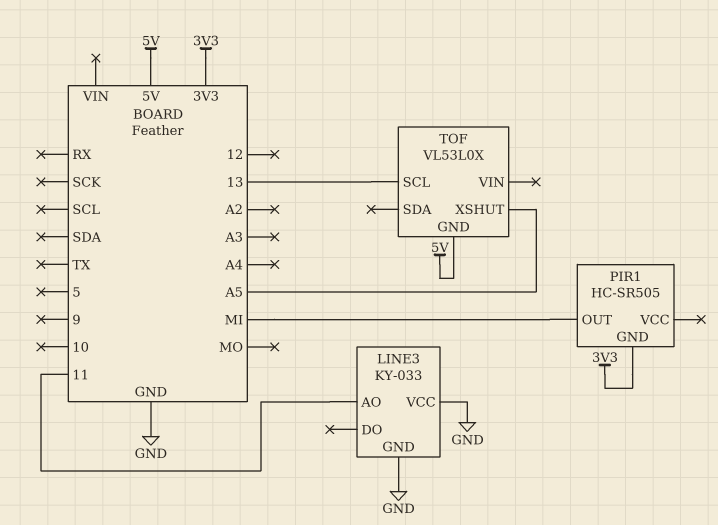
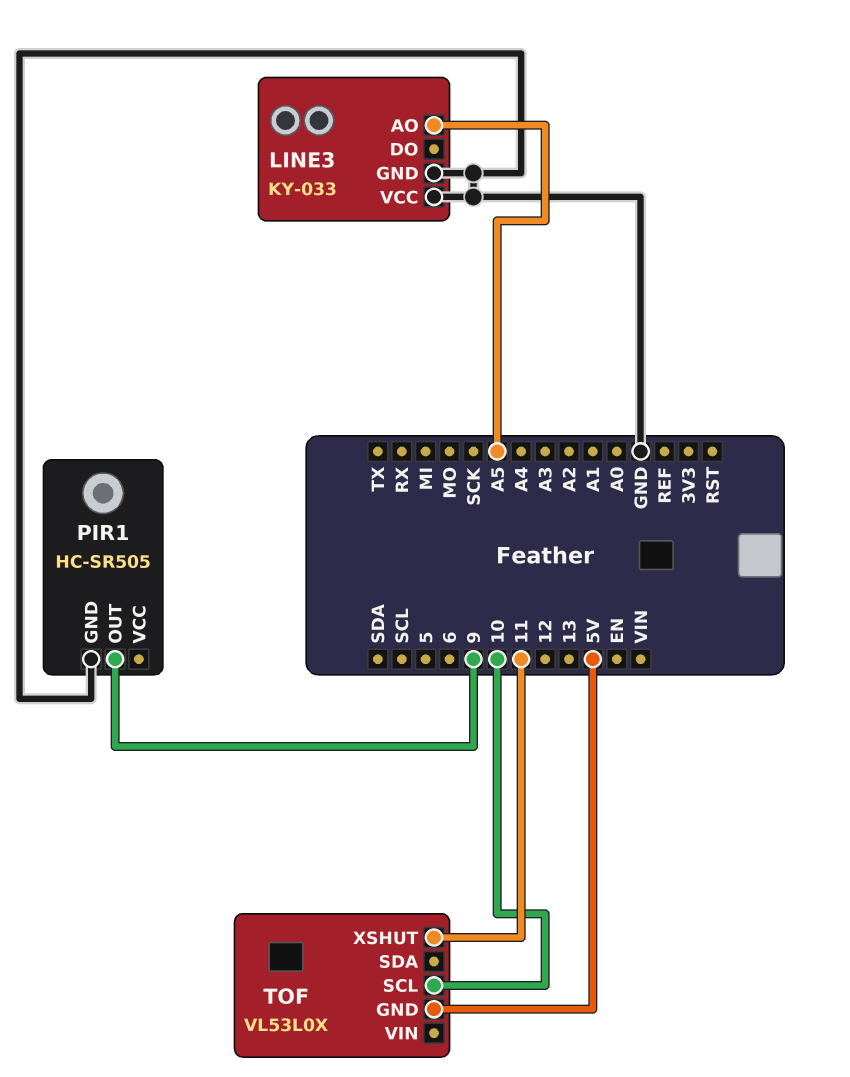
LINE3 pin AO: 11 -> A5
PIR1 pin GND: 3V3 -> GND
PIR1 pin OUT: MI -> 9
TOF pin SCL: 13 -> 10
TOF pin XSHUT: A5 -> 11

